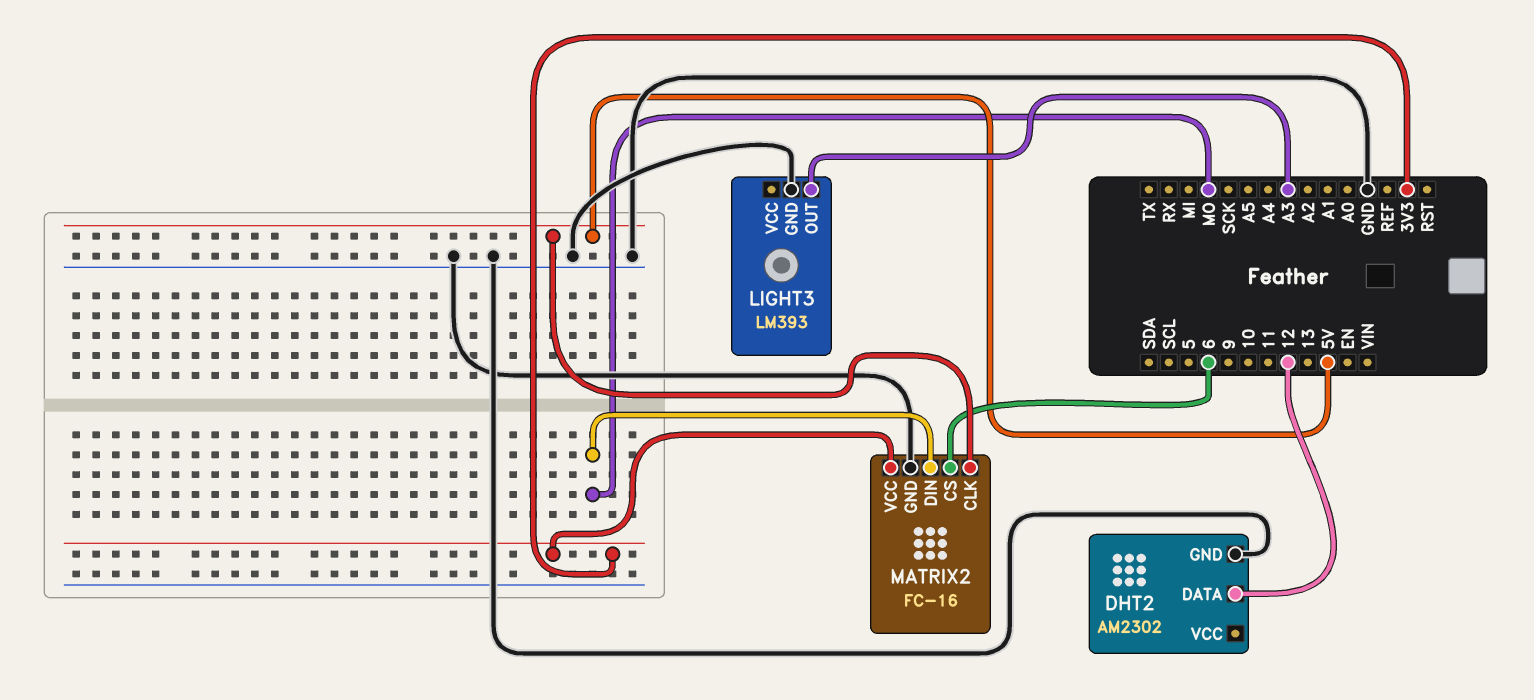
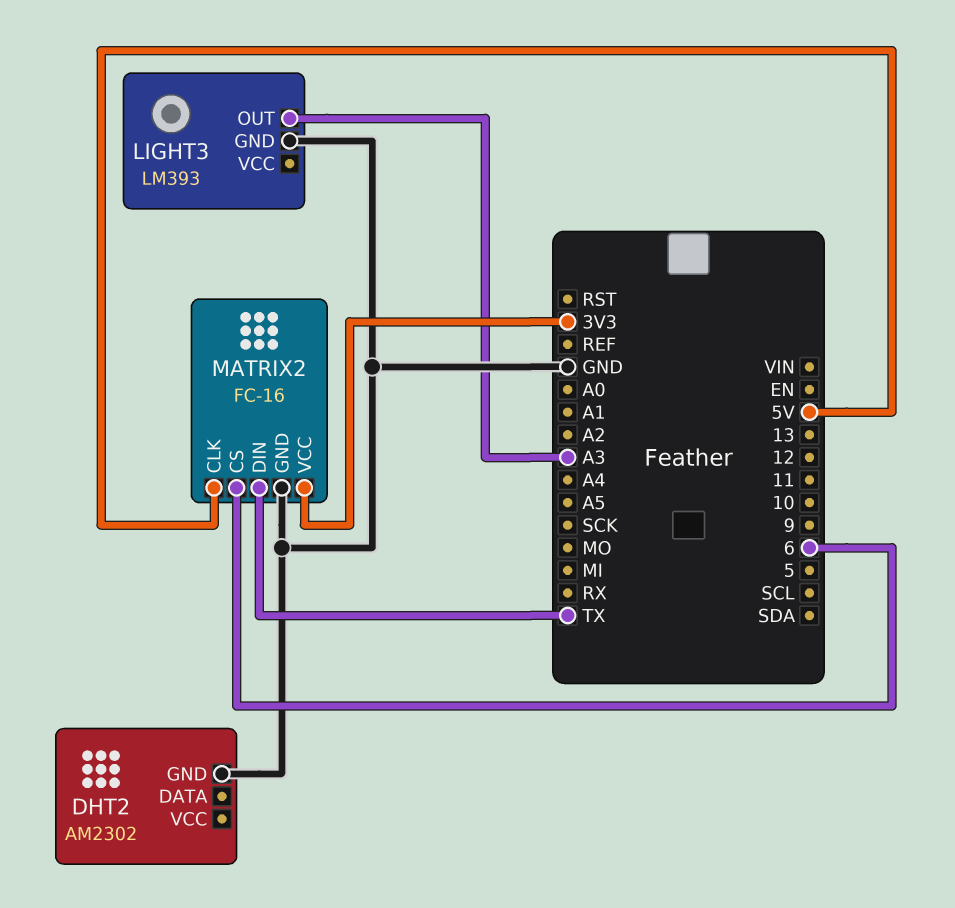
DHT2 pin DATA: 12 -> none
MATRIX2 pin DIN: MO -> TX

